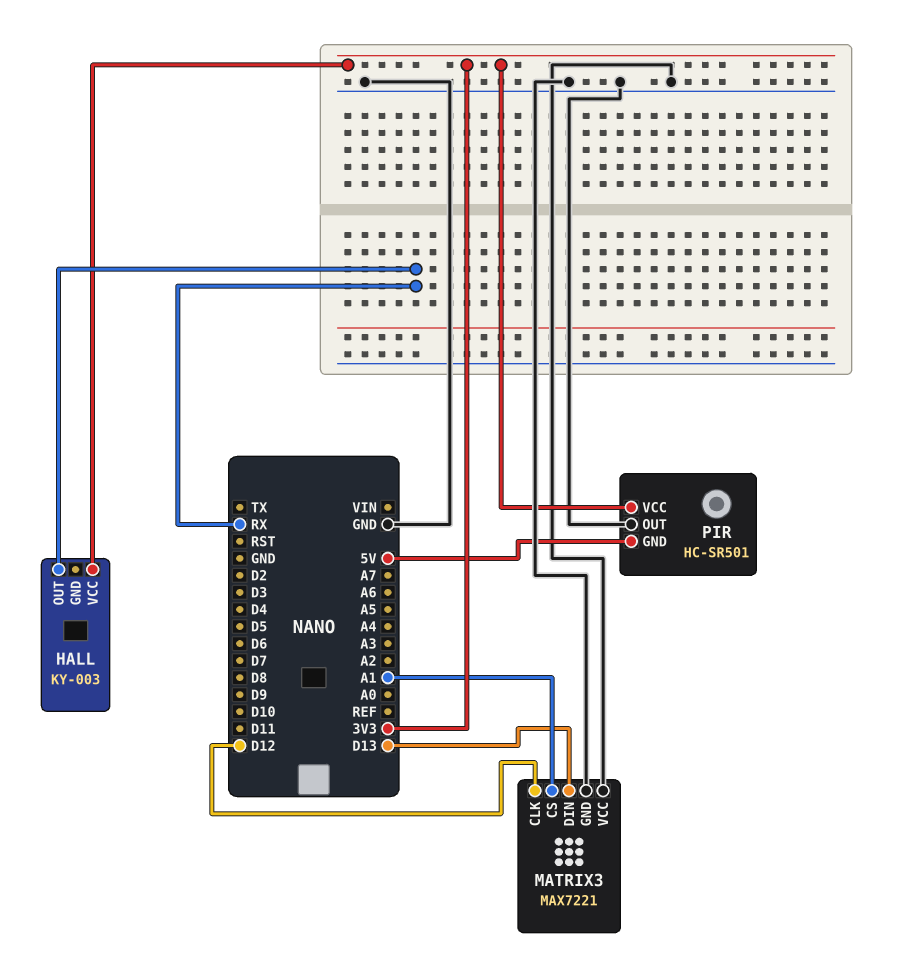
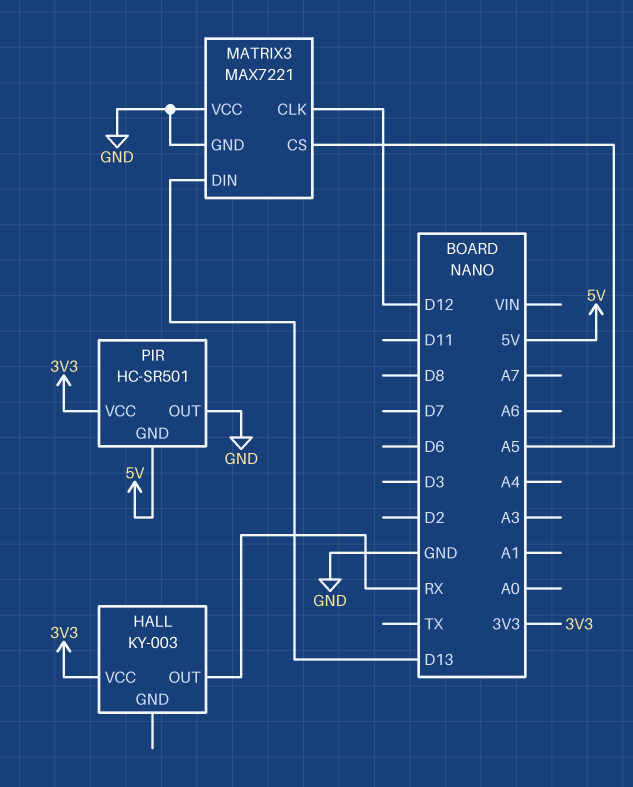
MATRIX3 pin CS: A1 -> A5

